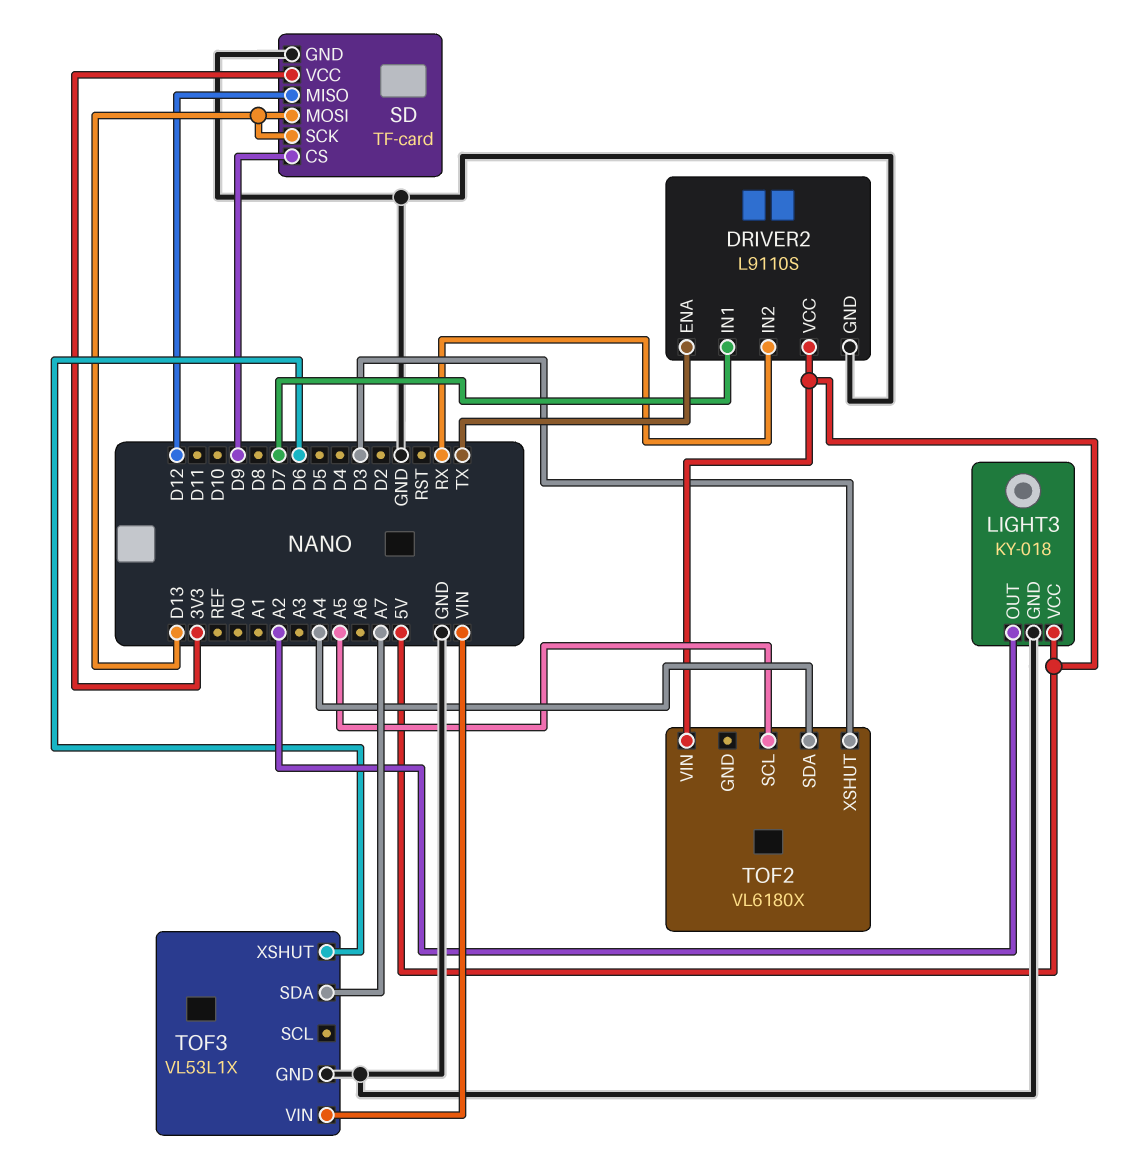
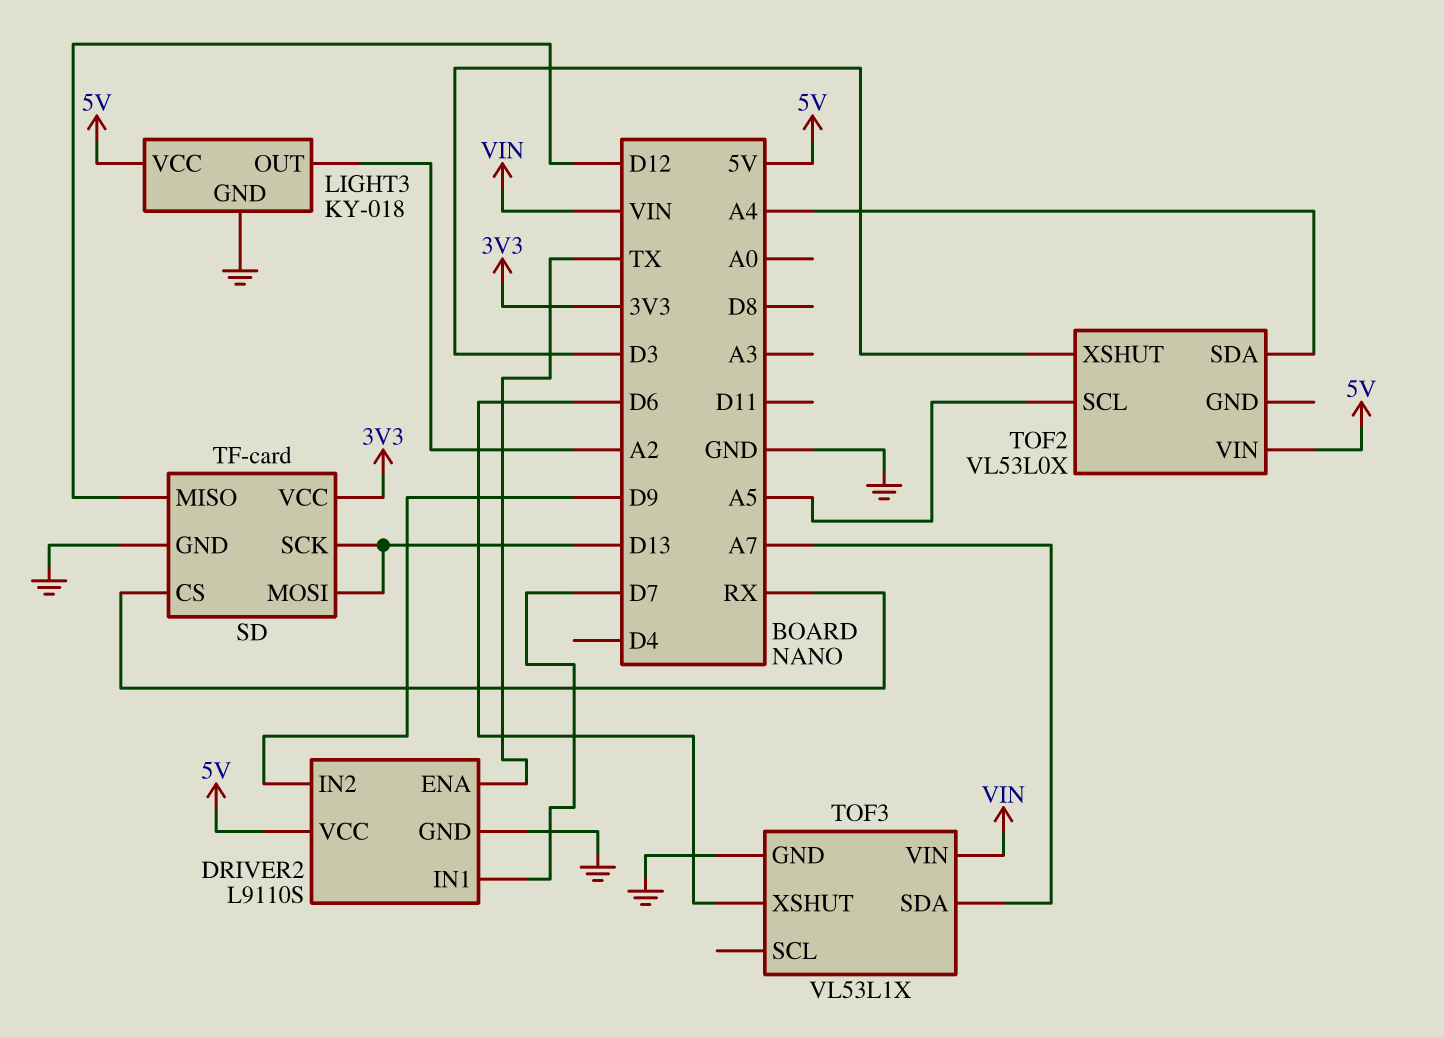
DRIVER2 pin IN2: RX -> D9
SD pin CS: D9 -> RX
TOF2: VL6180X -> VL53L0X

